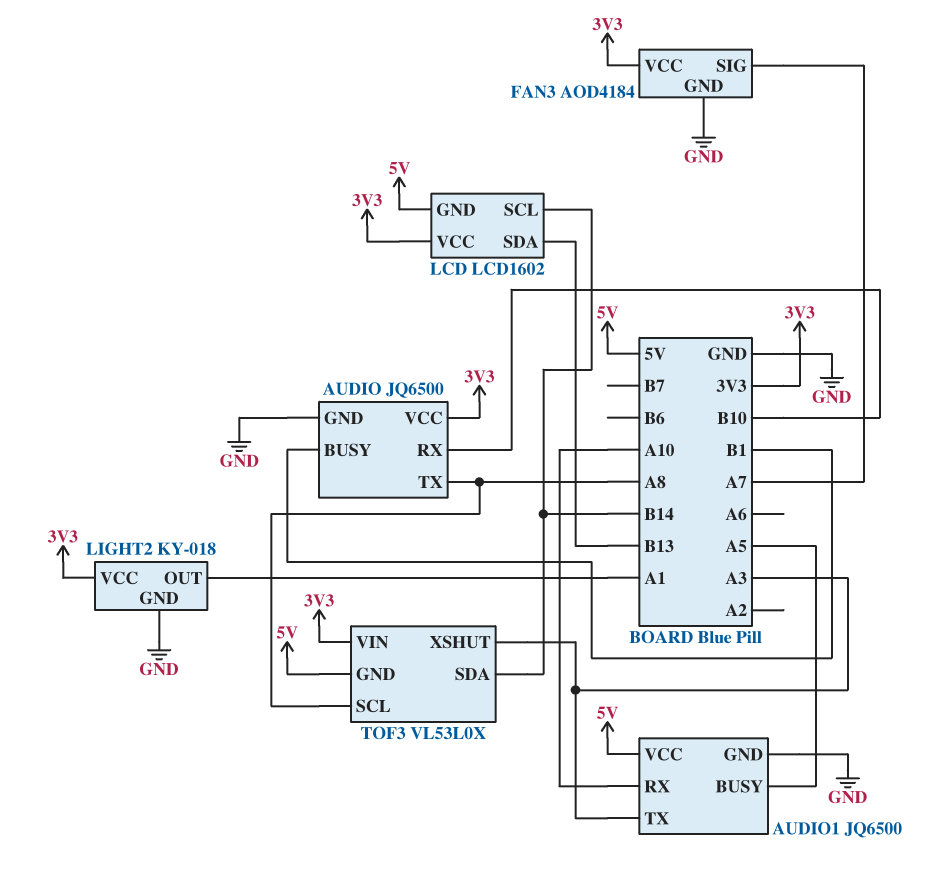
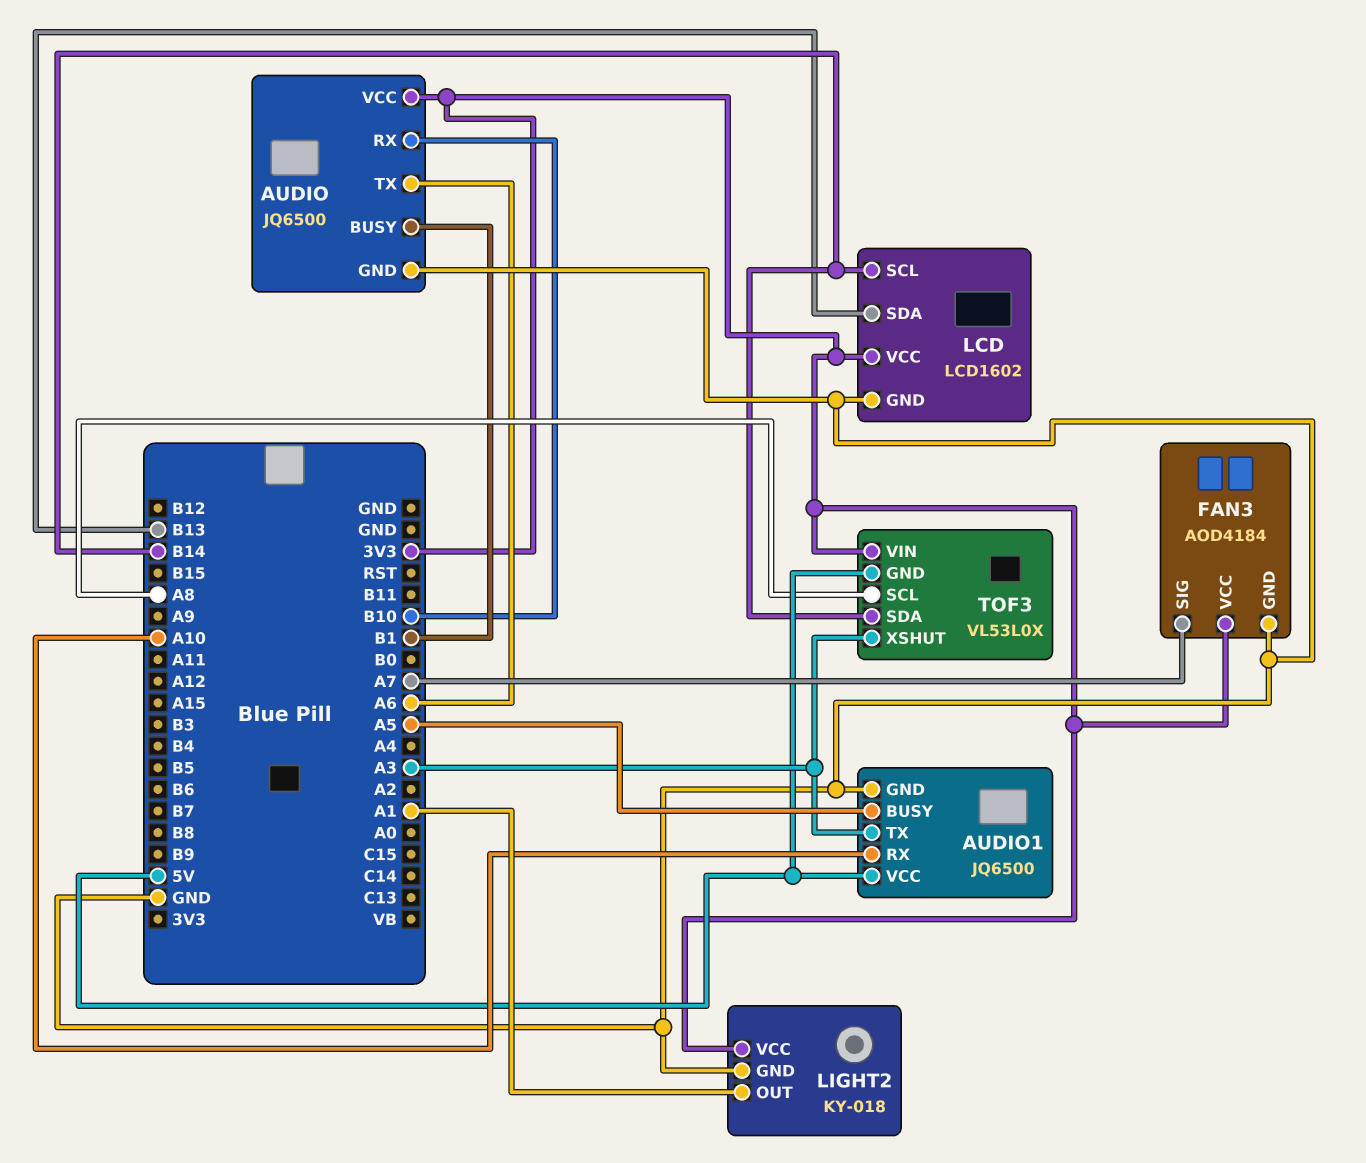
AUDIO pin TX: A8 -> A6
LCD pin GND: 5V -> GND

